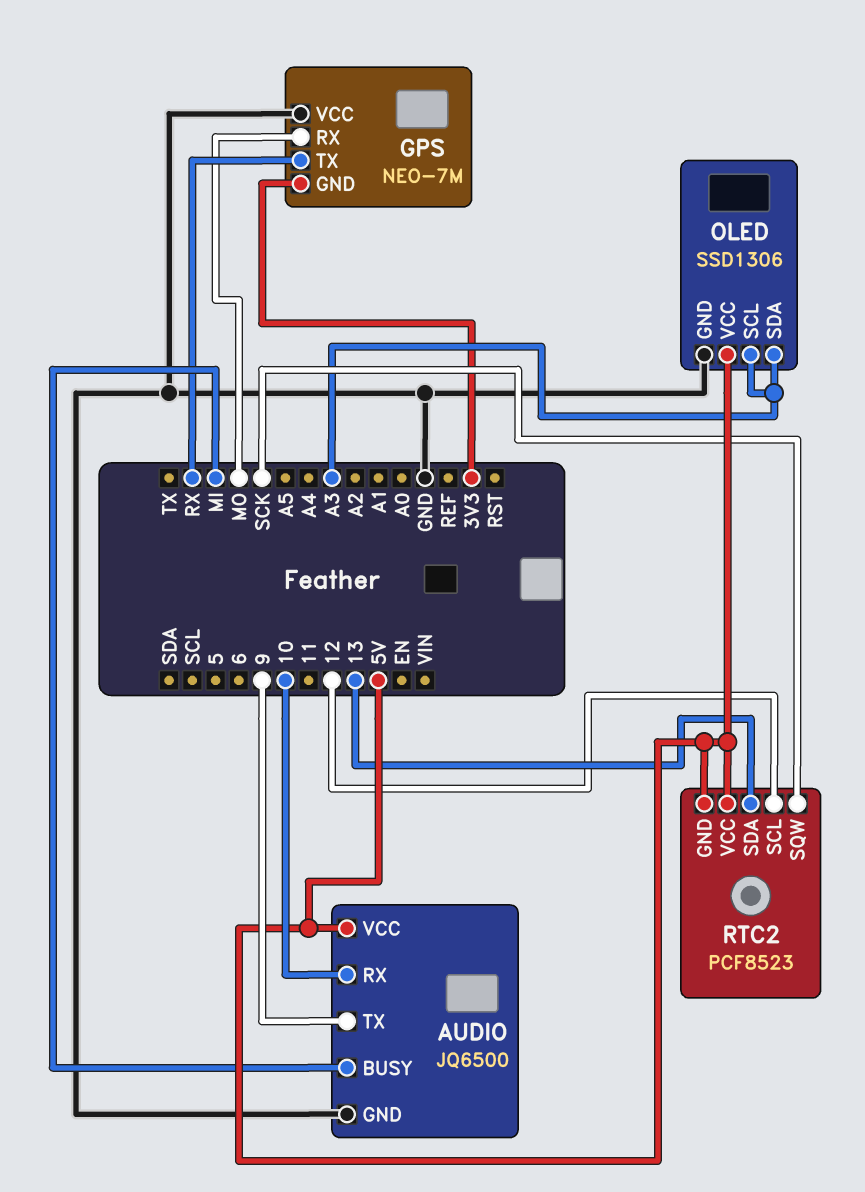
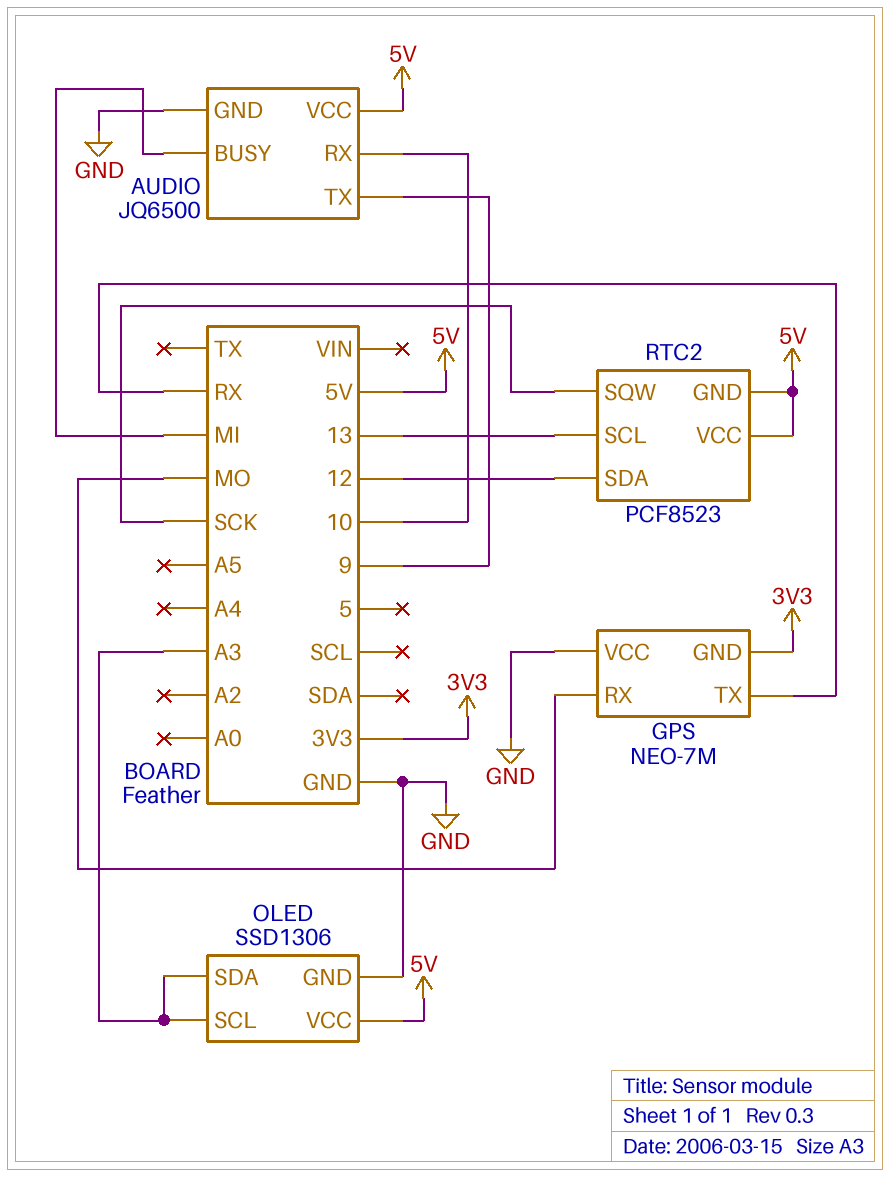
RTC2 pin SCL: 12 -> 13
RTC2 pin SDA: 13 -> 12

